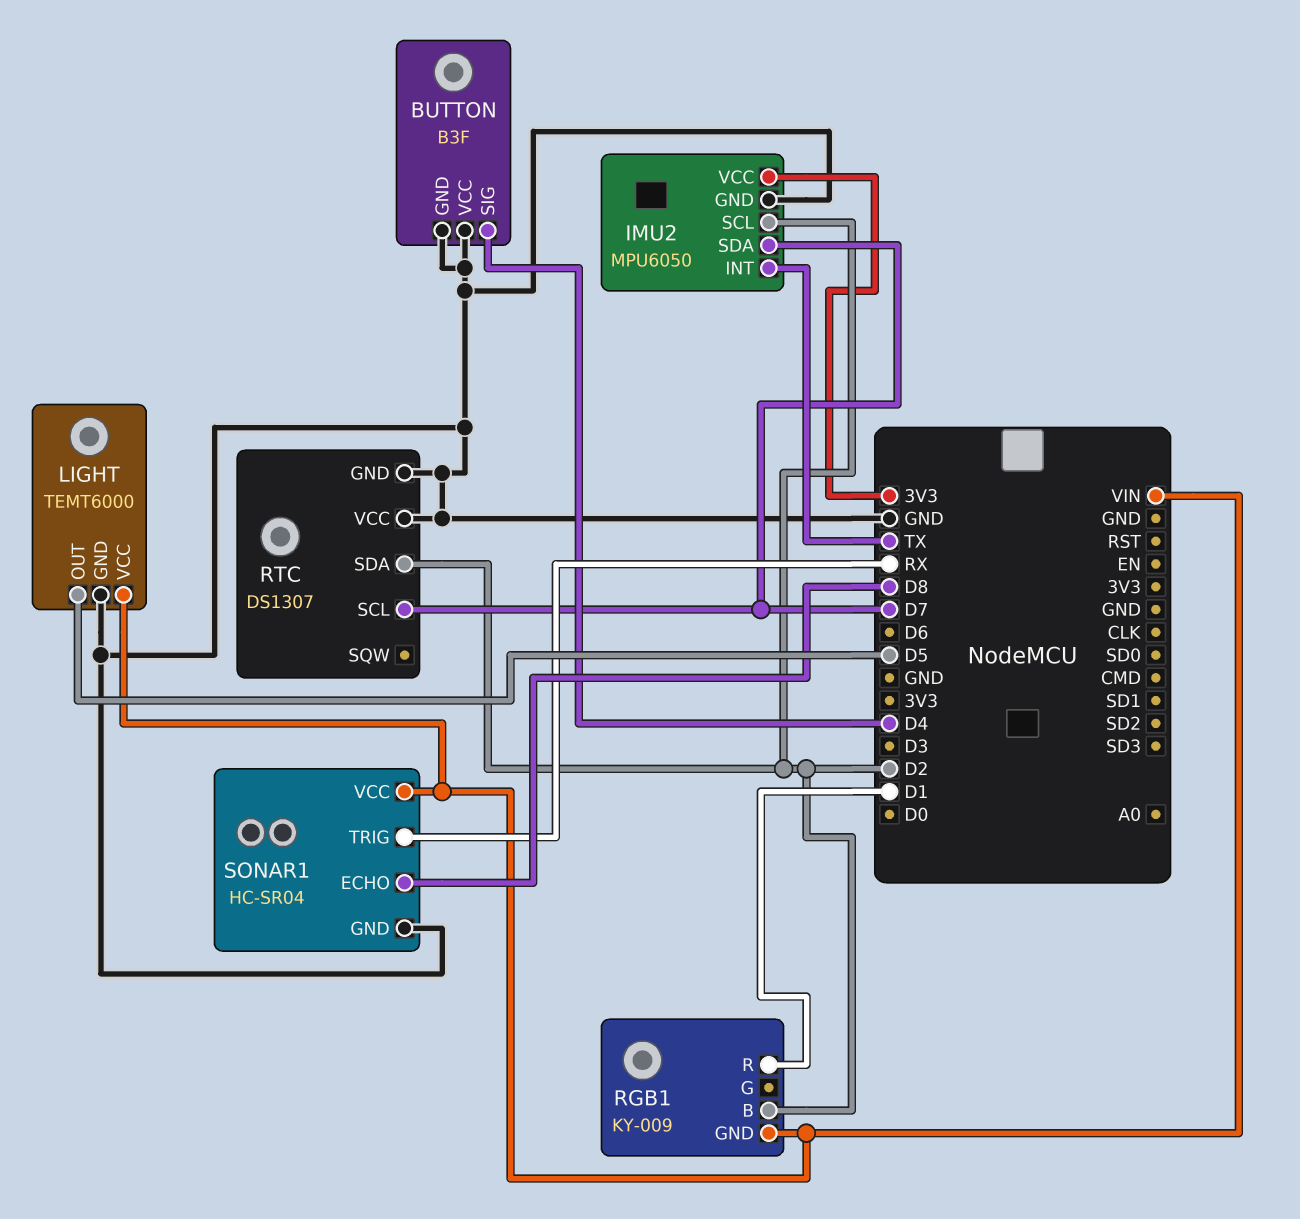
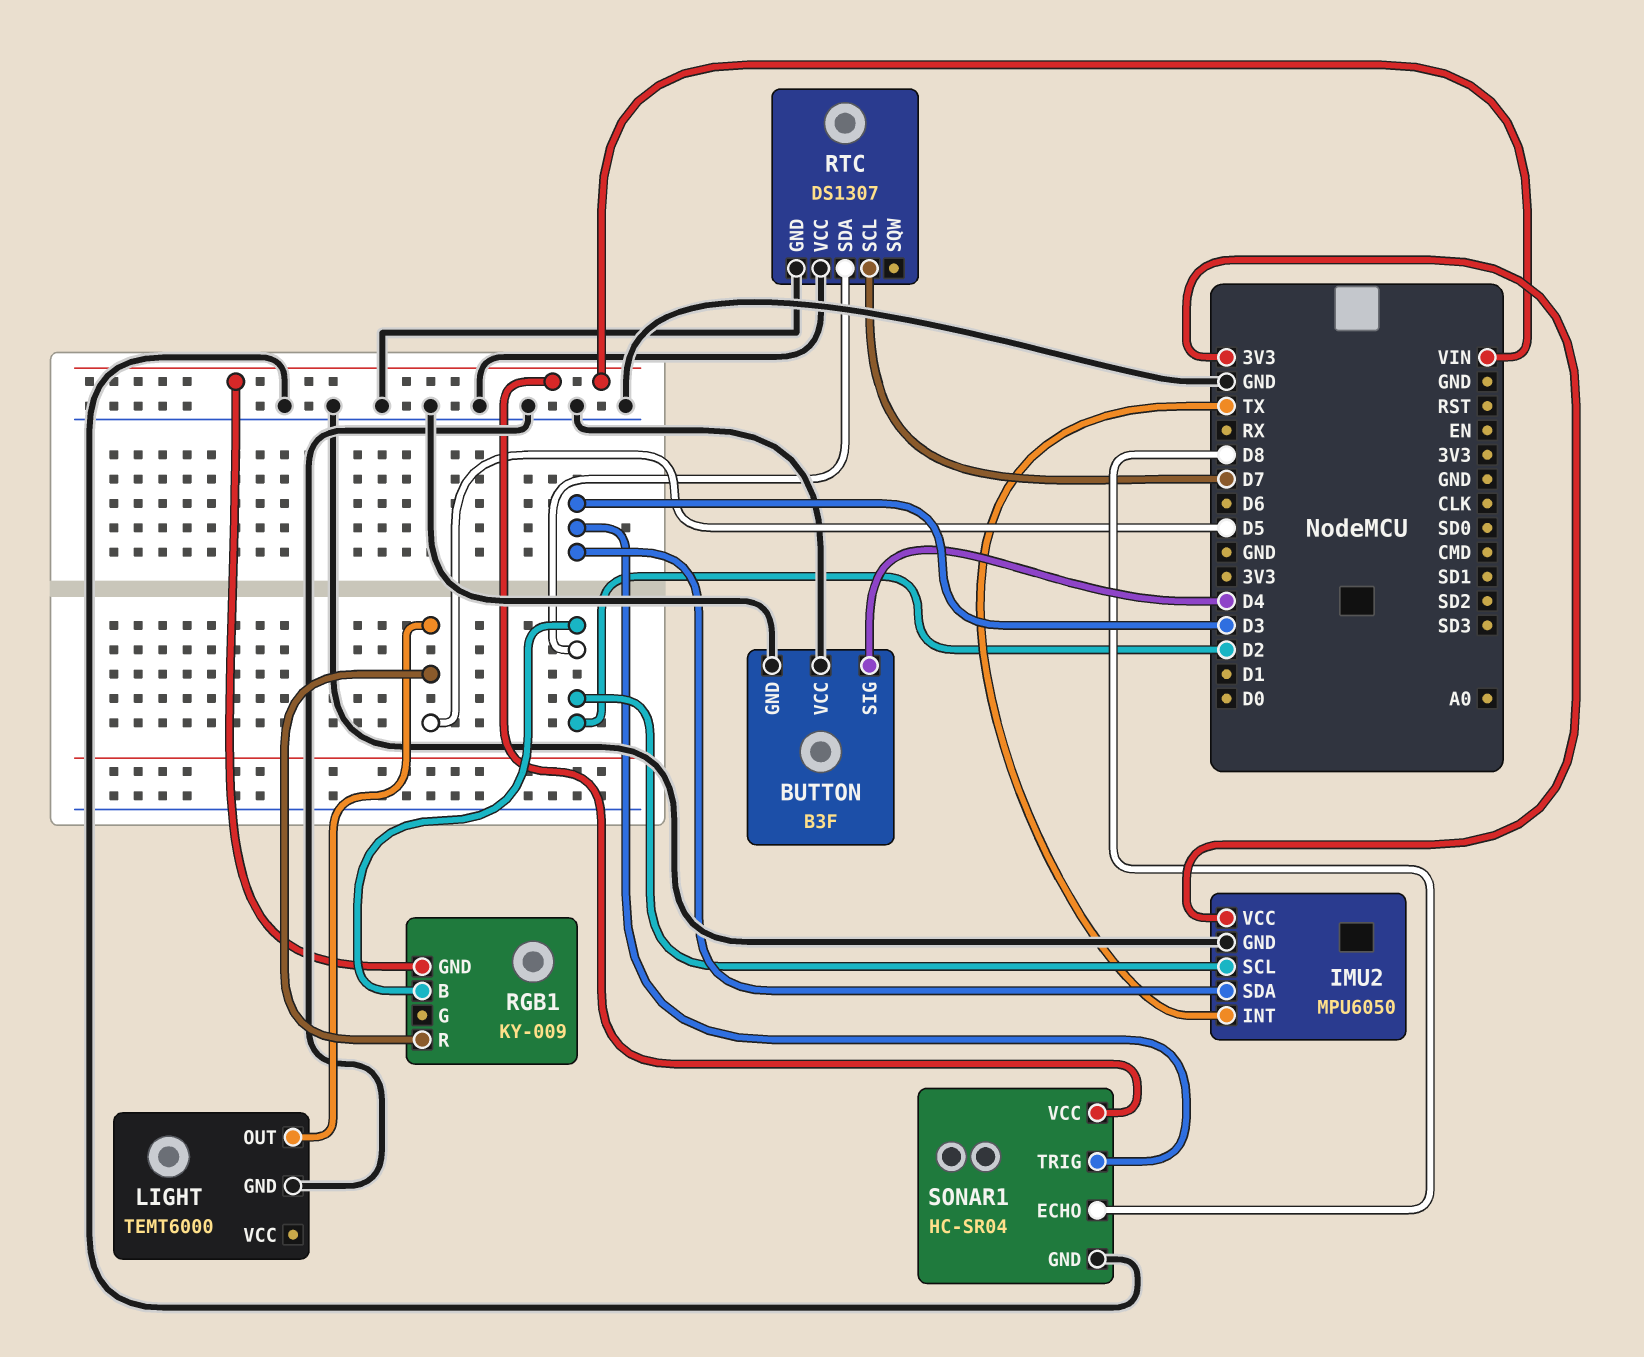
IMU2 pin SDA: D7 -> D3
LIGHT pin VCC: VIN -> none
RGB1 pin R: D1 -> D5
SONAR1 pin TRIG: RX -> D3

